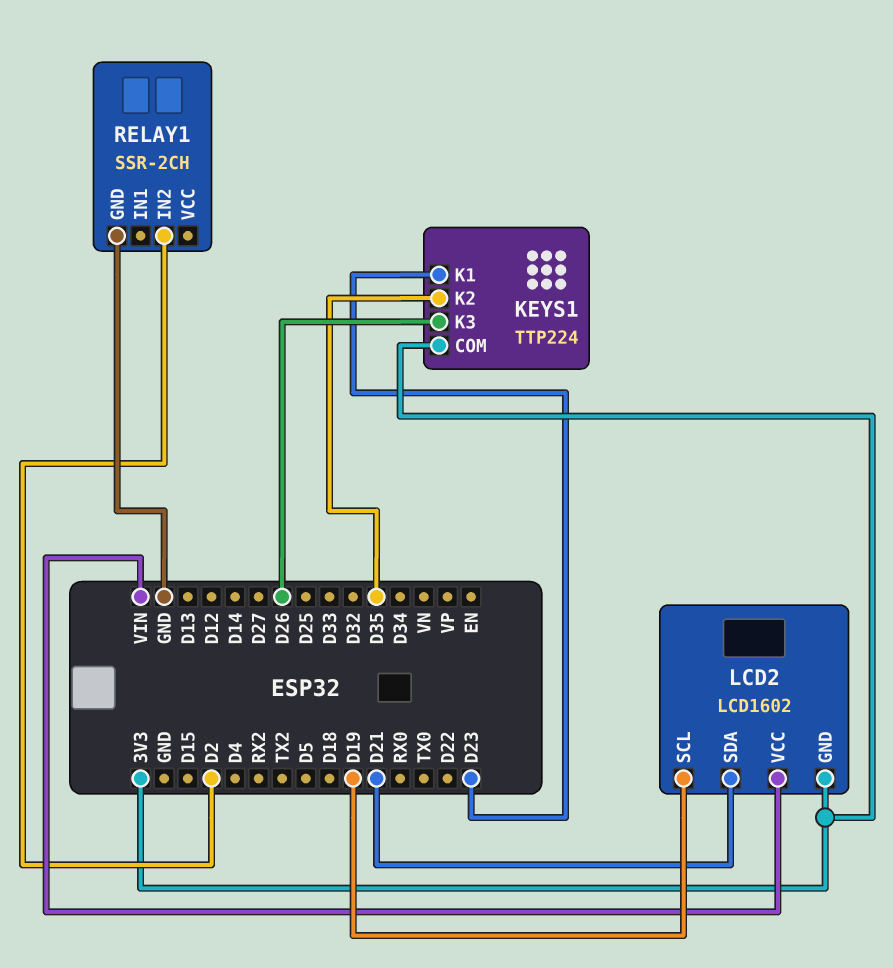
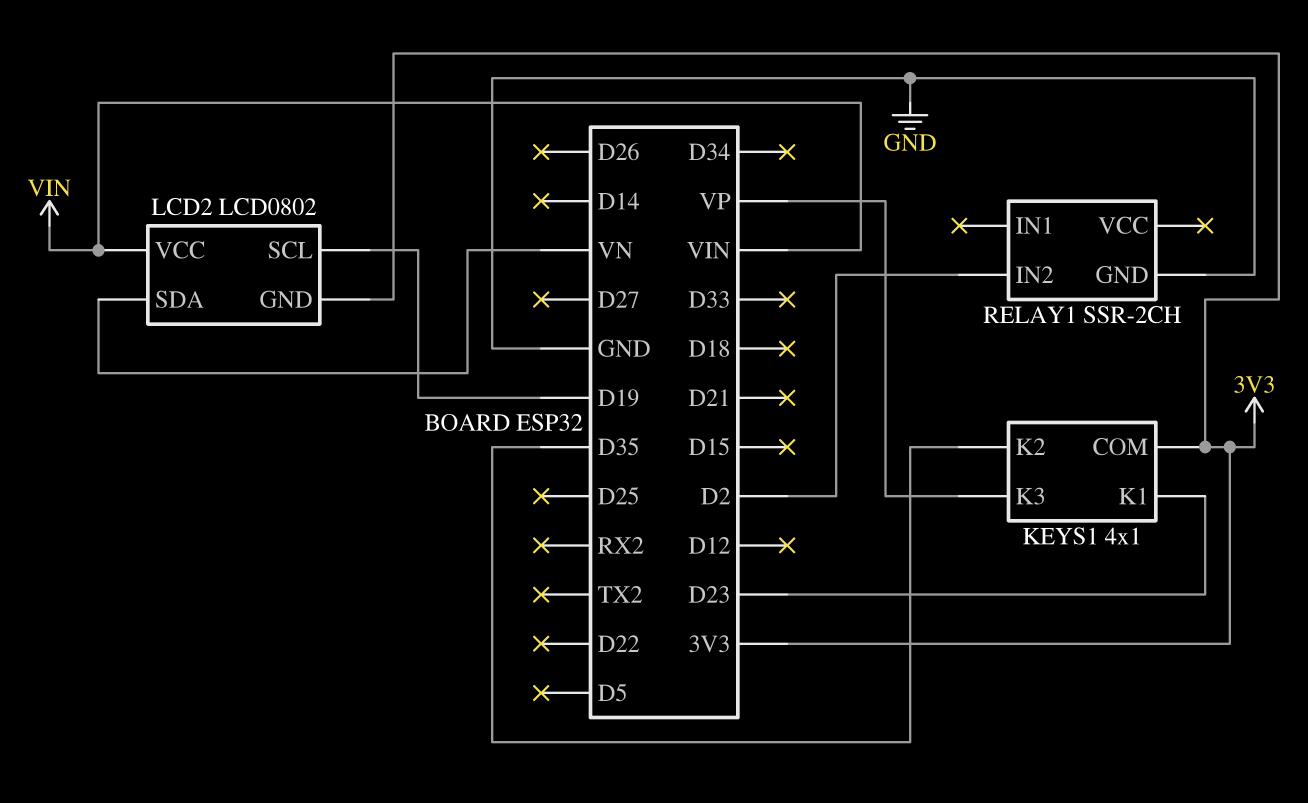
KEYS1: TTP224 -> 4x1
KEYS1 pin K3: D26 -> VP
LCD2: LCD1602 -> LCD0802
LCD2 pin SDA: D21 -> VN

